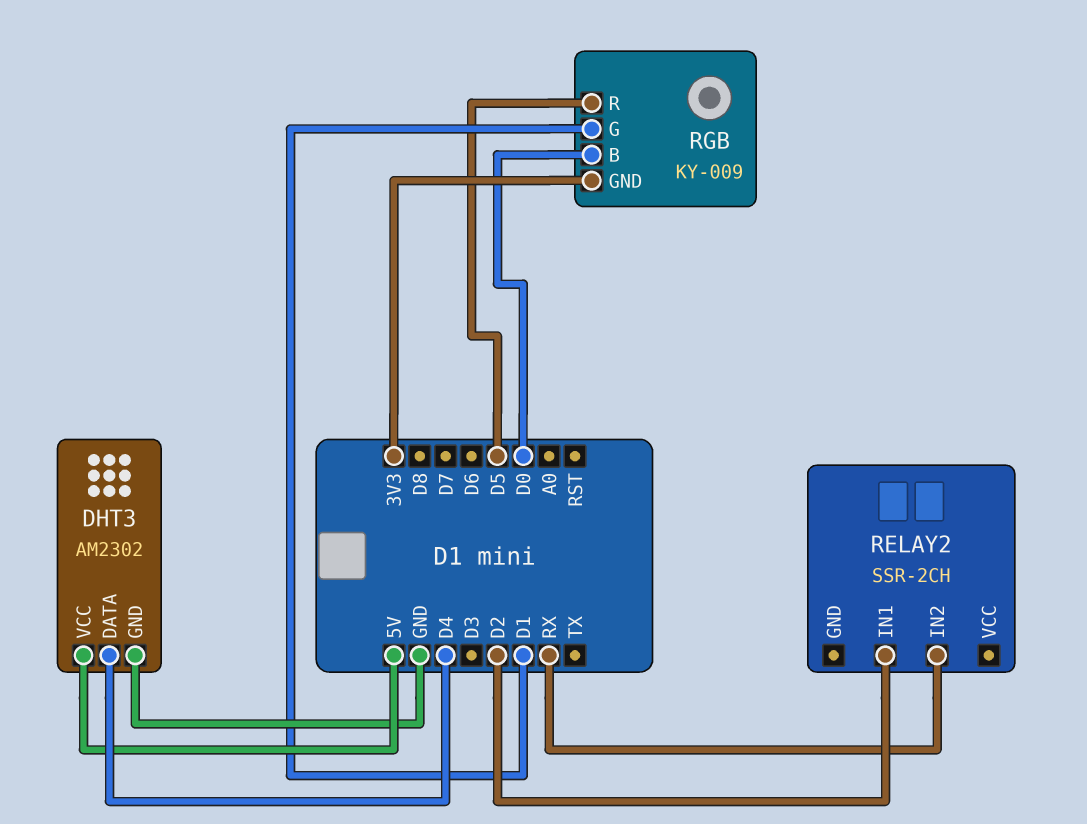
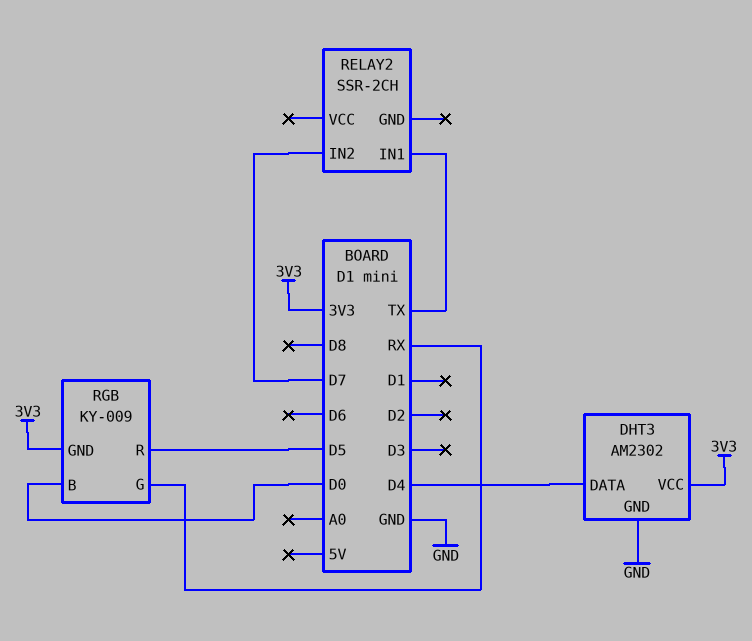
DHT3 pin VCC: 5V -> 3V3
RELAY2 pin IN1: D2 -> TX
RELAY2 pin IN2: RX -> D7
RGB pin G: D1 -> RX

